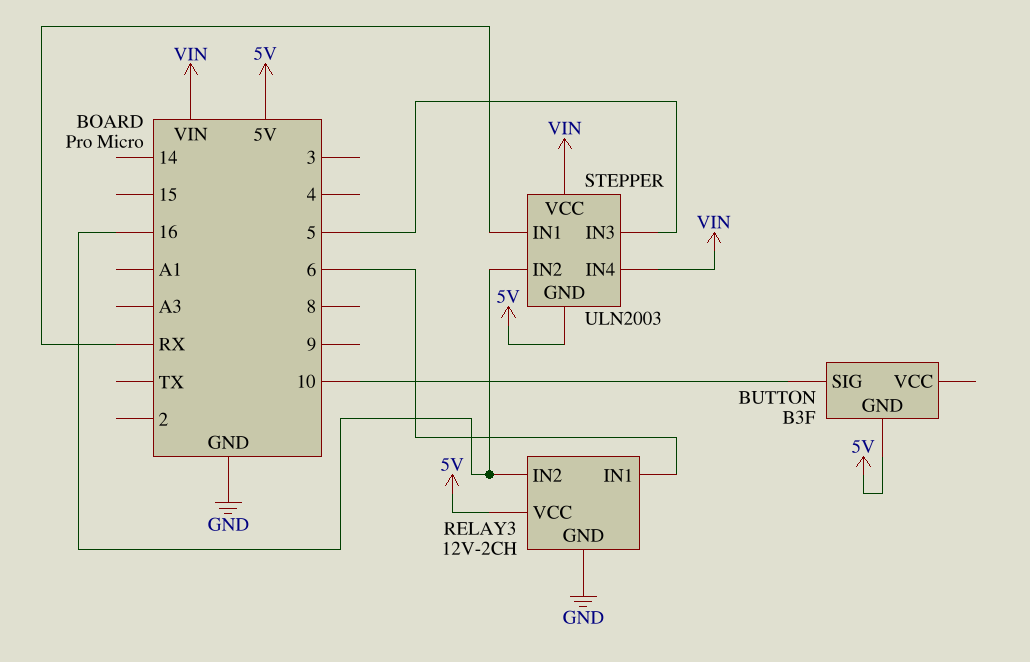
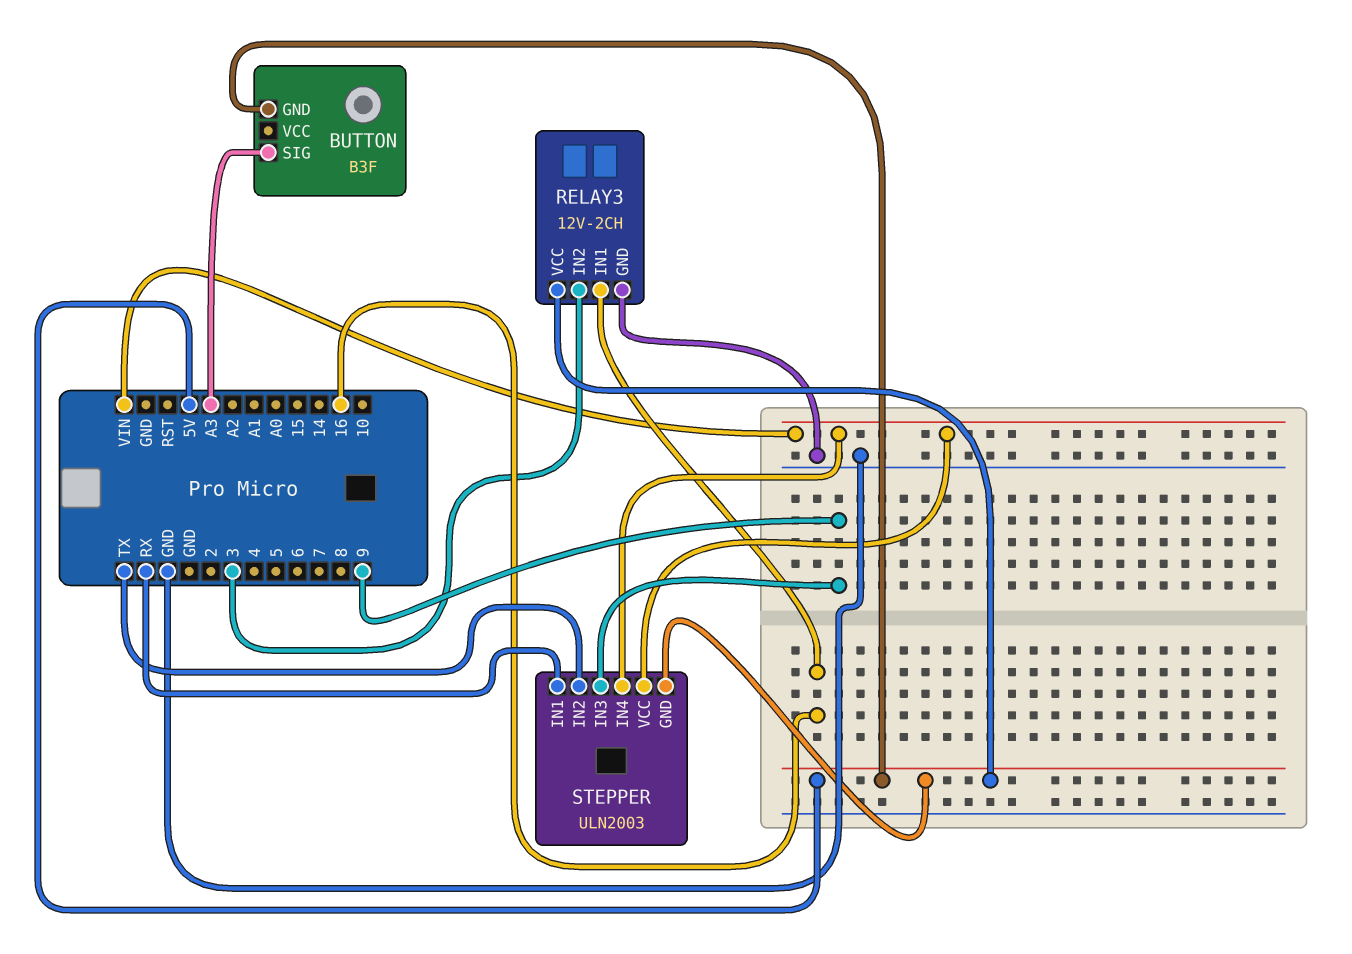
BUTTON pin SIG: 10 -> A3
RELAY3 pin IN1: 6 -> 16
RELAY3 pin IN2: 16 -> 3
STEPPER pin IN2: 16 -> TX
STEPPER pin IN3: 5 -> 9

